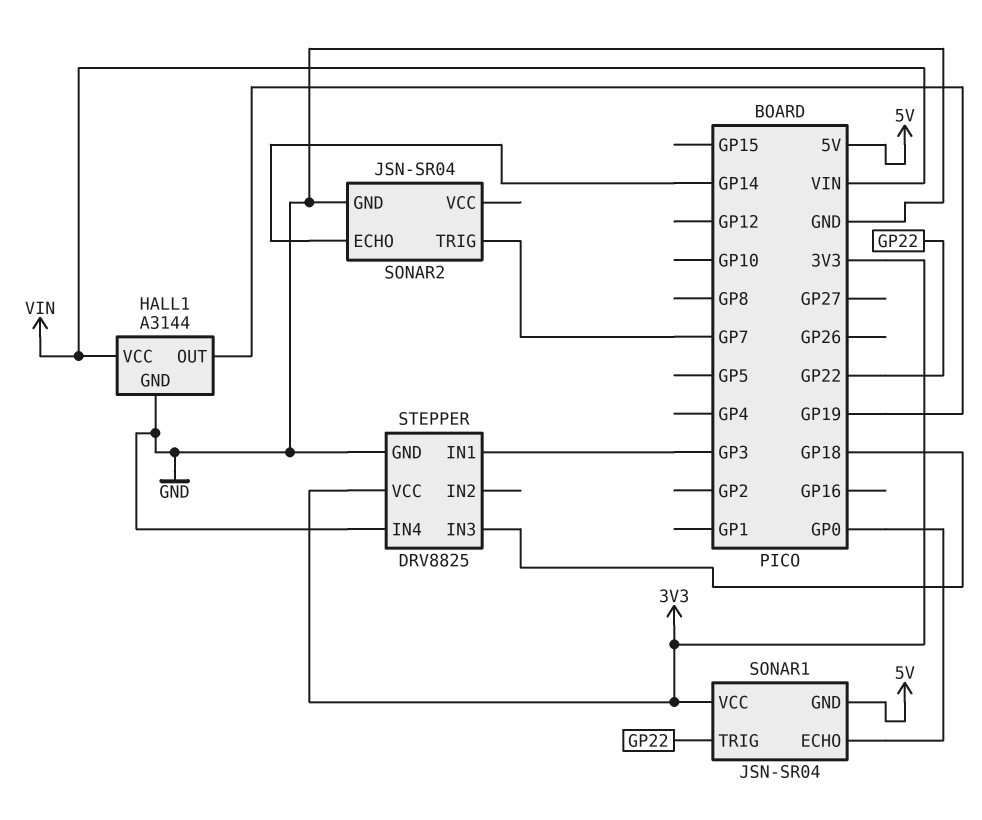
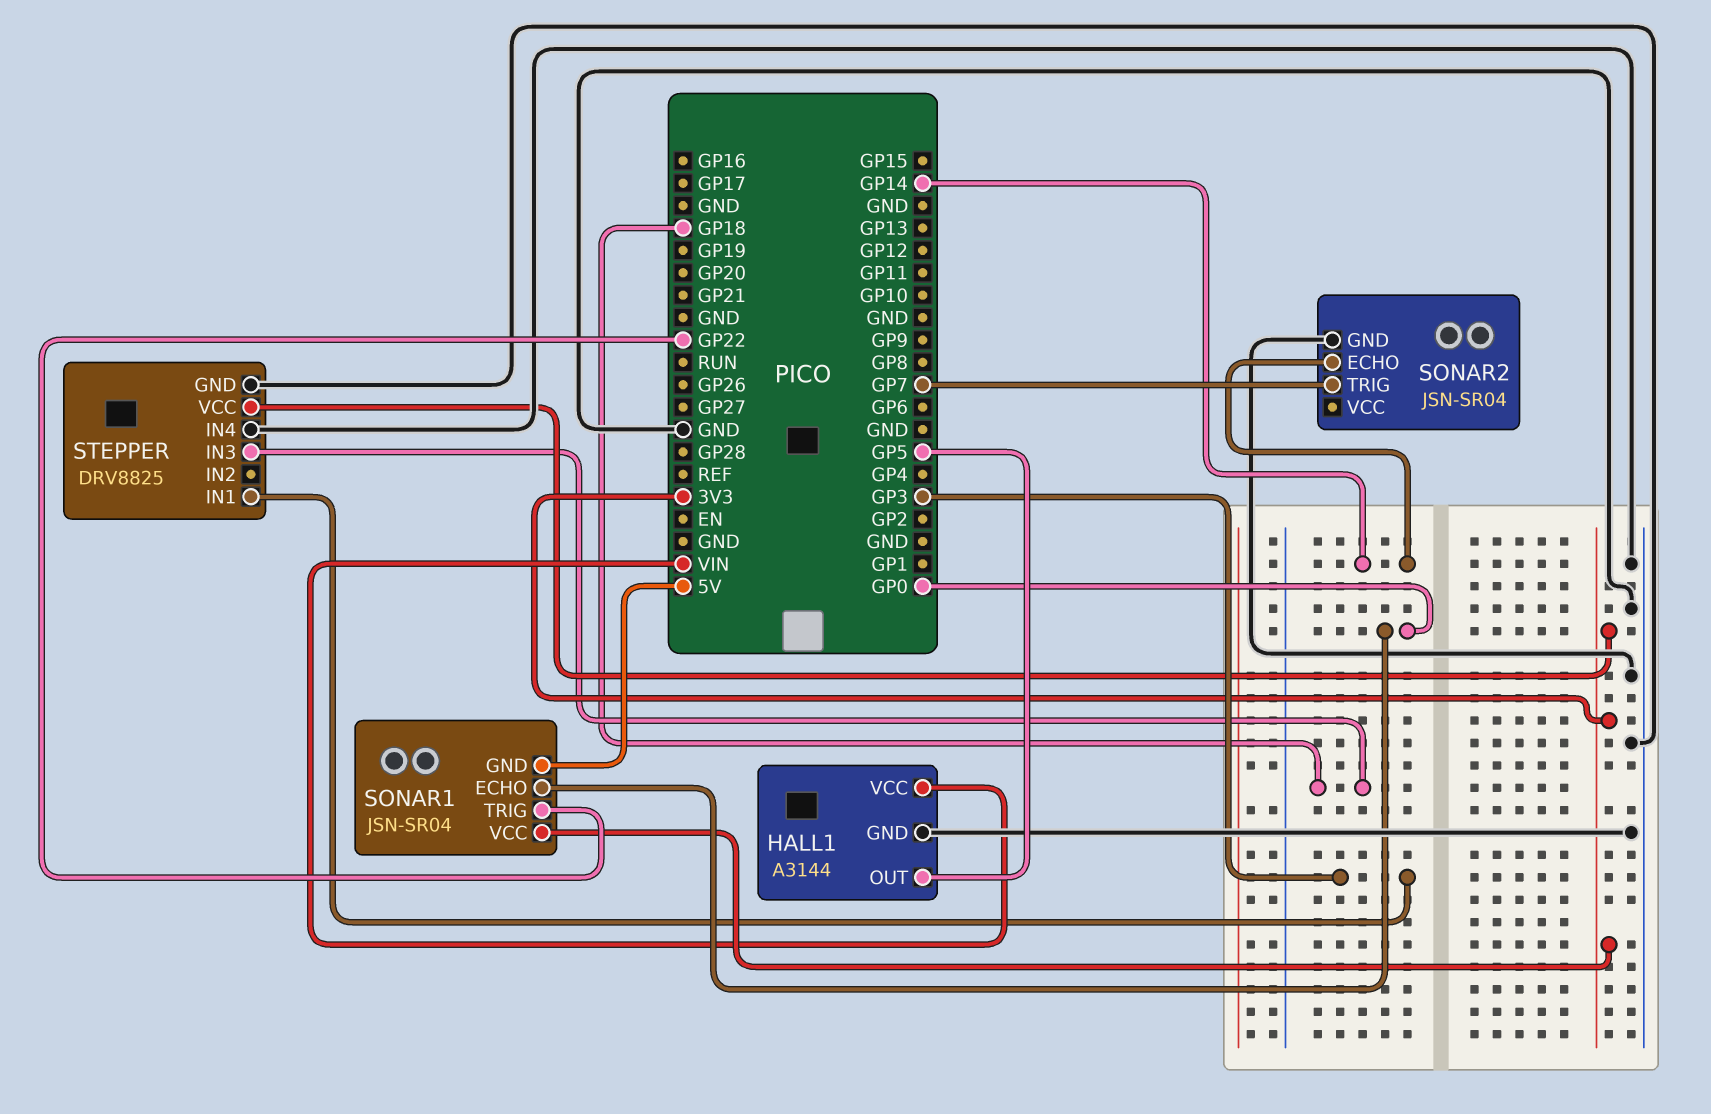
HALL1 pin OUT: GP19 -> GP5

